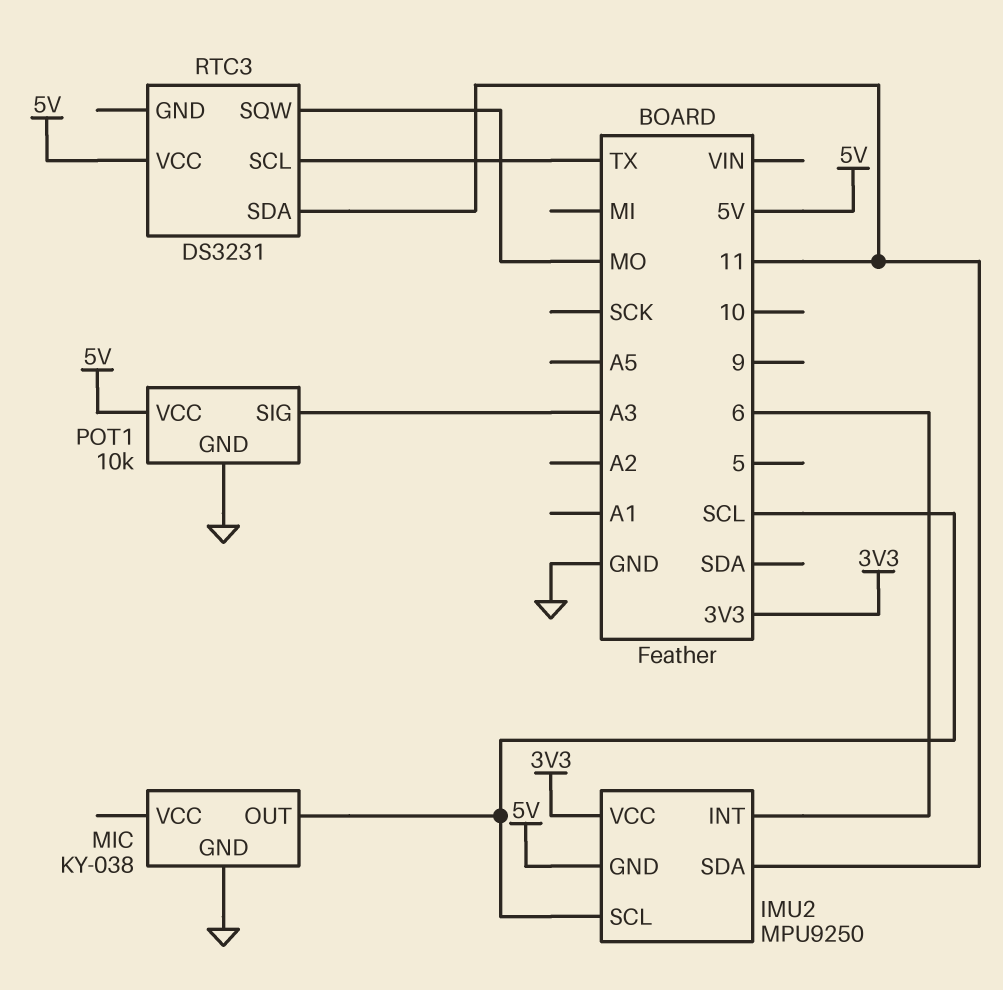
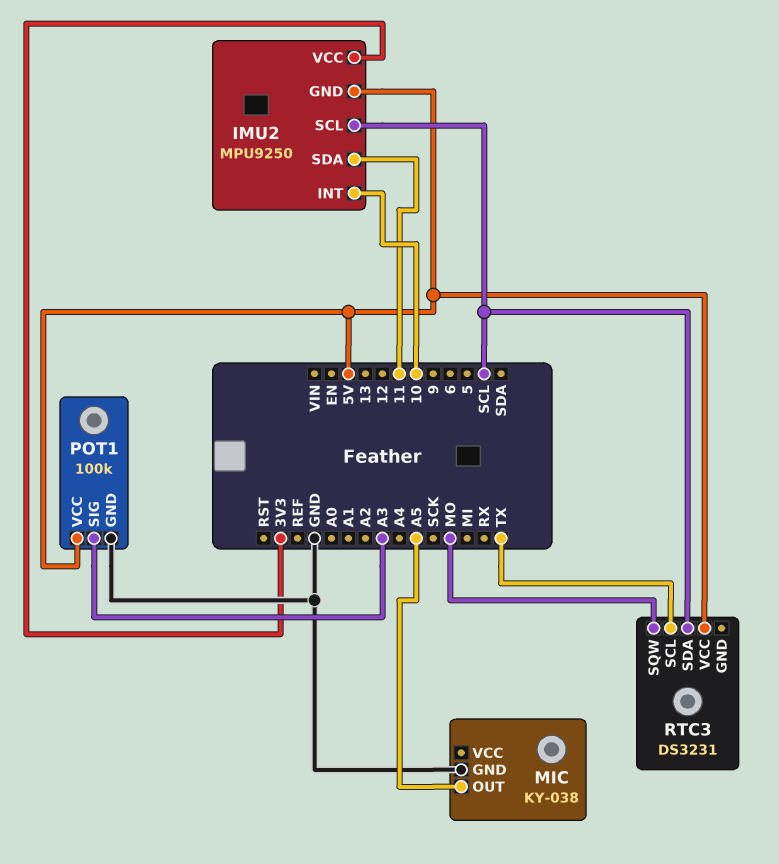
IMU2 pin INT: 6 -> 10
MIC pin OUT: SCL -> A5
POT1: 10k -> 100k
RTC3 pin SDA: 11 -> SCL

